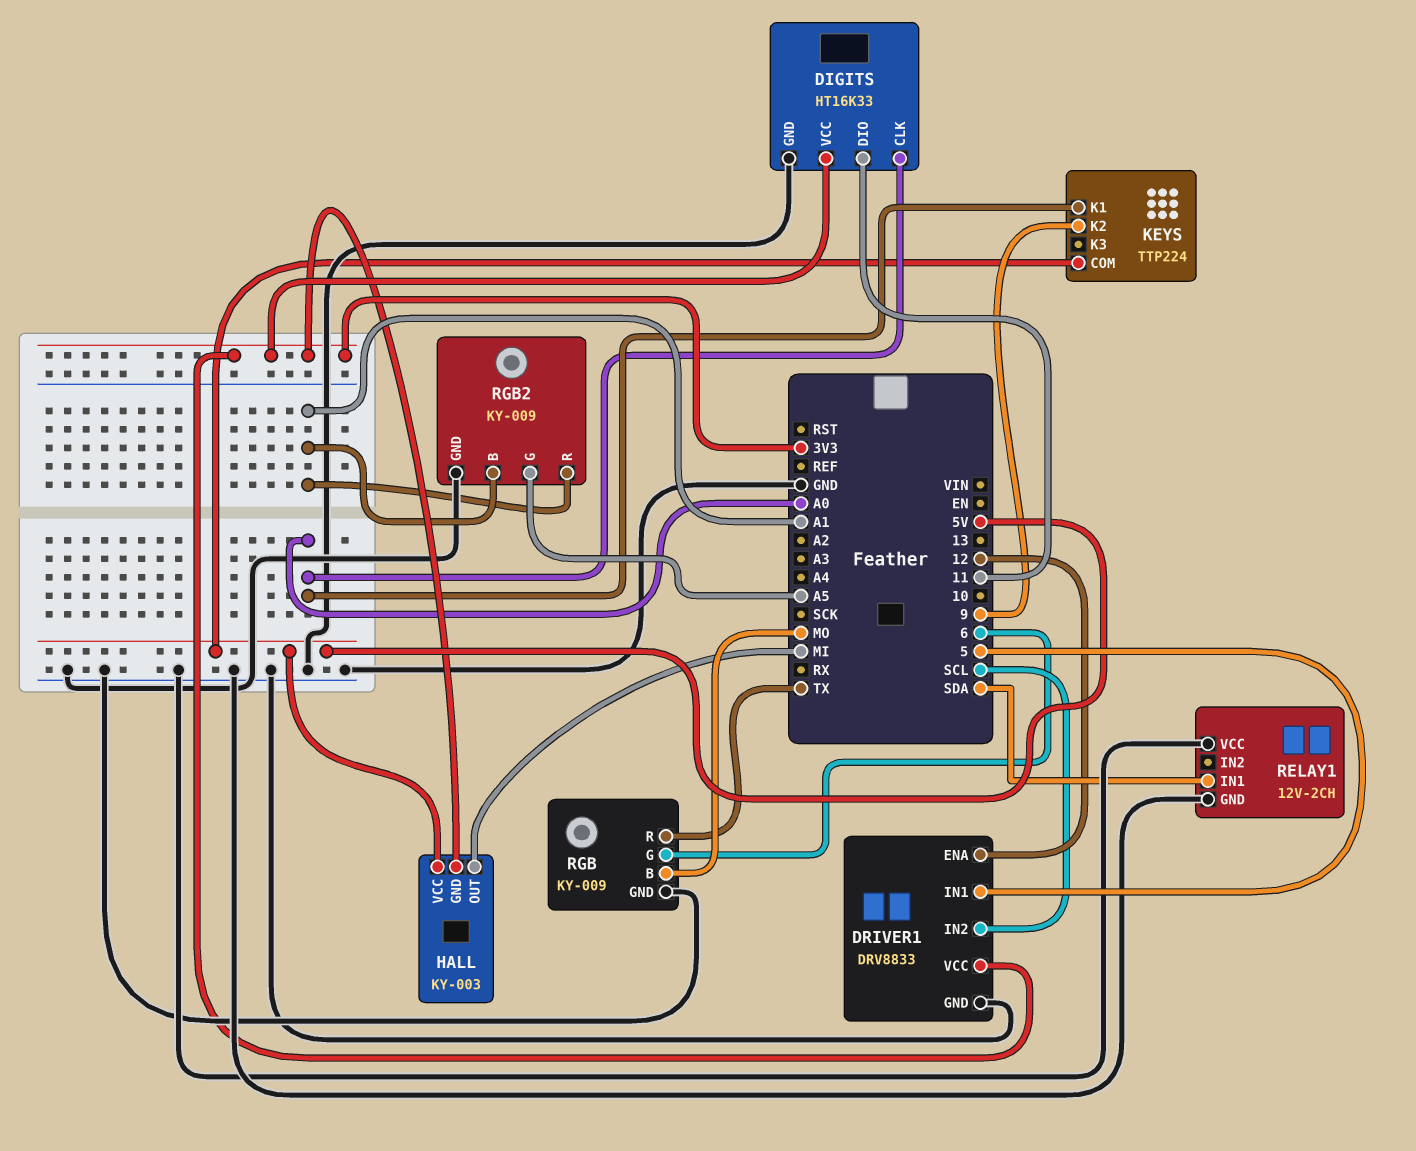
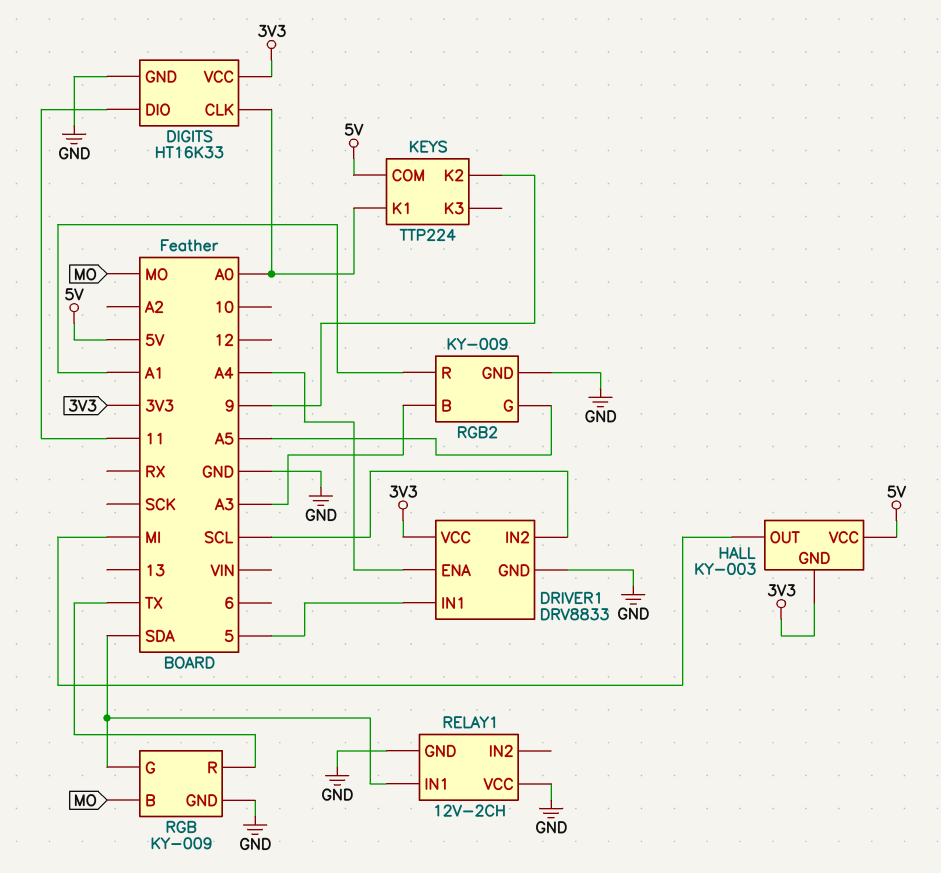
DRIVER1 pin ENA: 12 -> A4
RGB pin G: 6 -> SDA
RGB2 pin B: A1 -> A3

